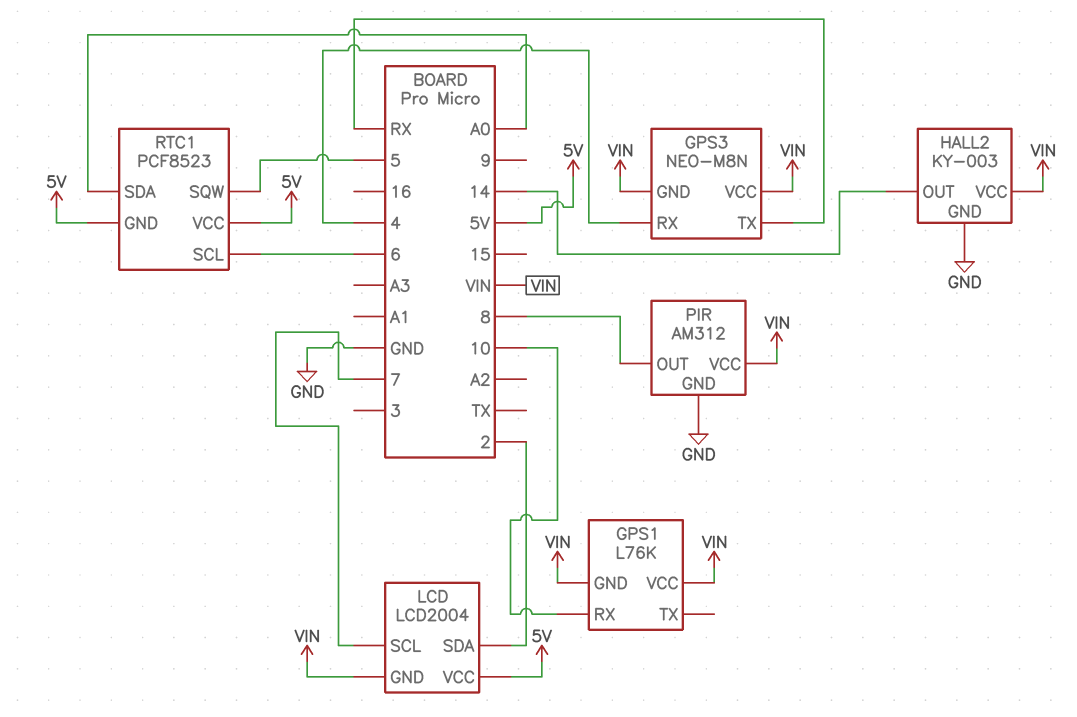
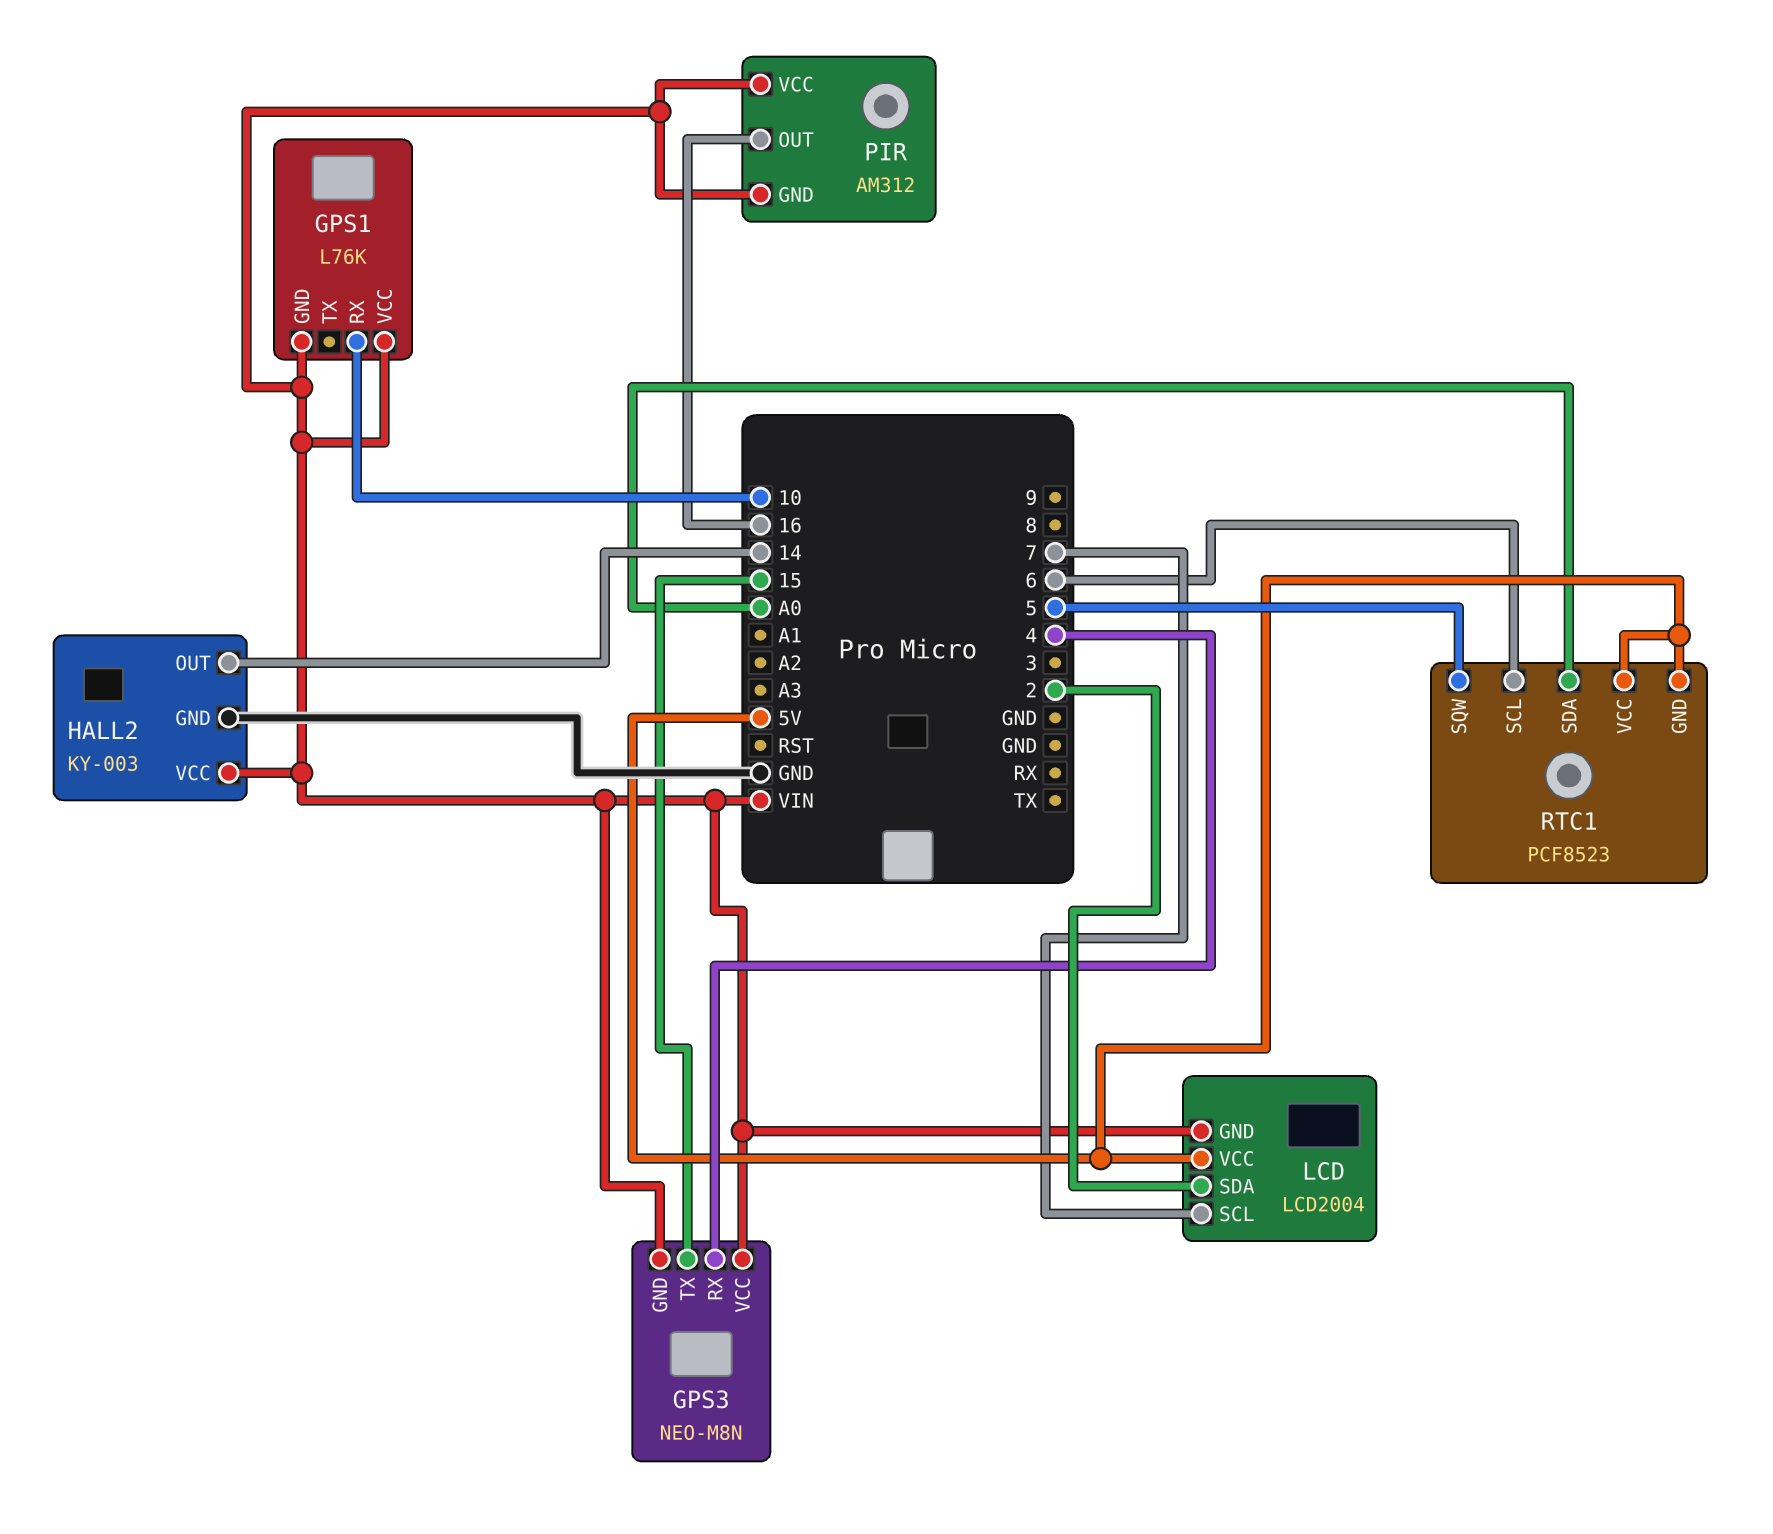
GPS3 pin TX: RX -> 15
PIR pin GND: GND -> VIN
PIR pin OUT: 8 -> 16

